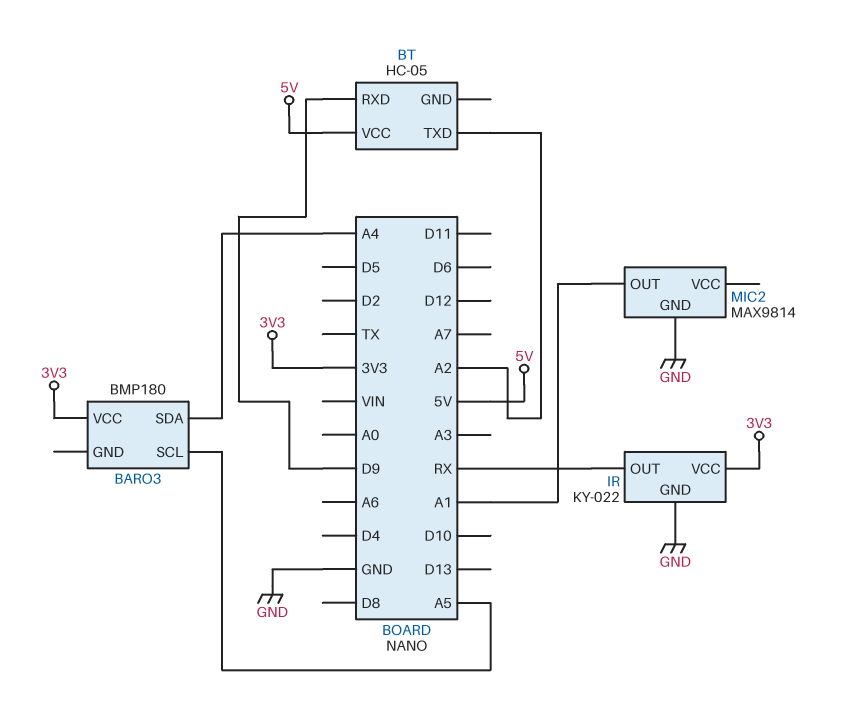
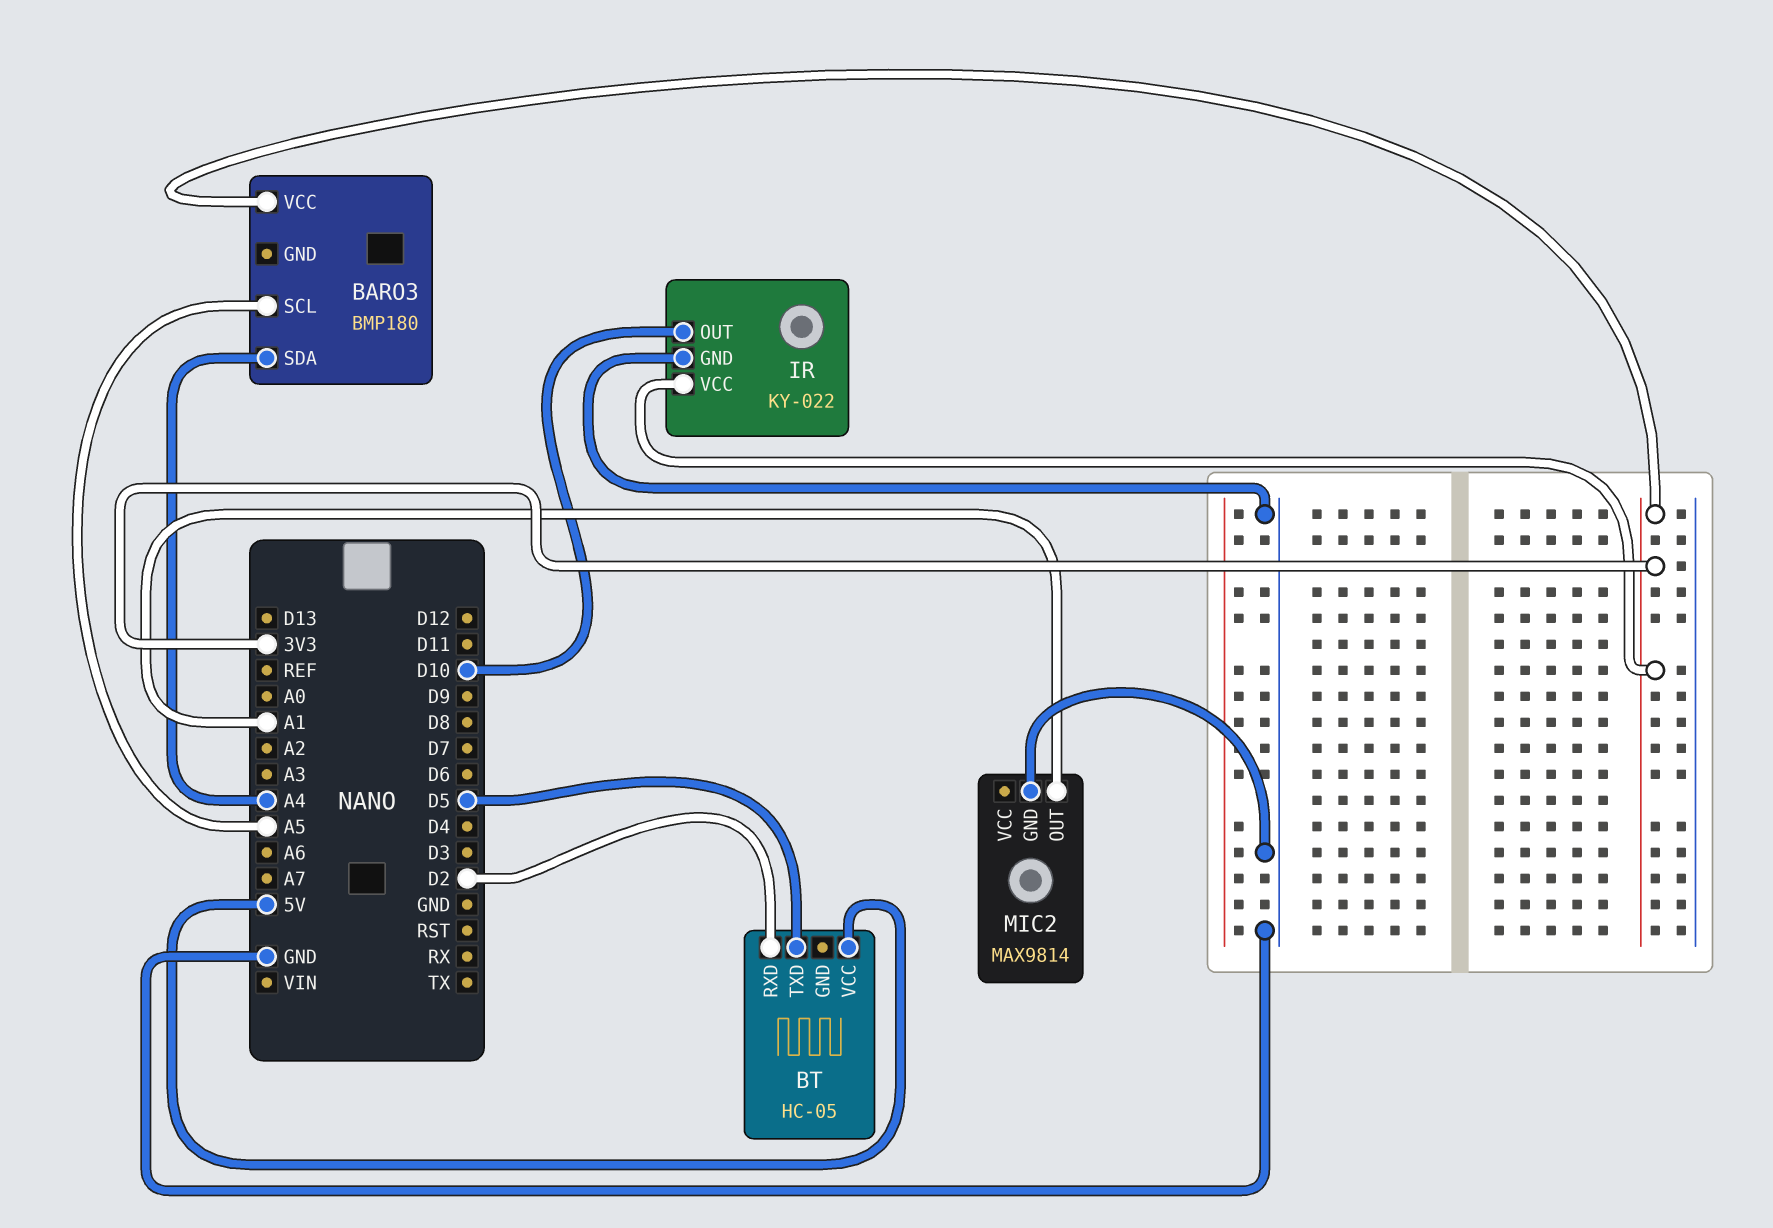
BT pin RXD: D9 -> D2
BT pin TXD: A2 -> D5
IR pin OUT: RX -> D10

